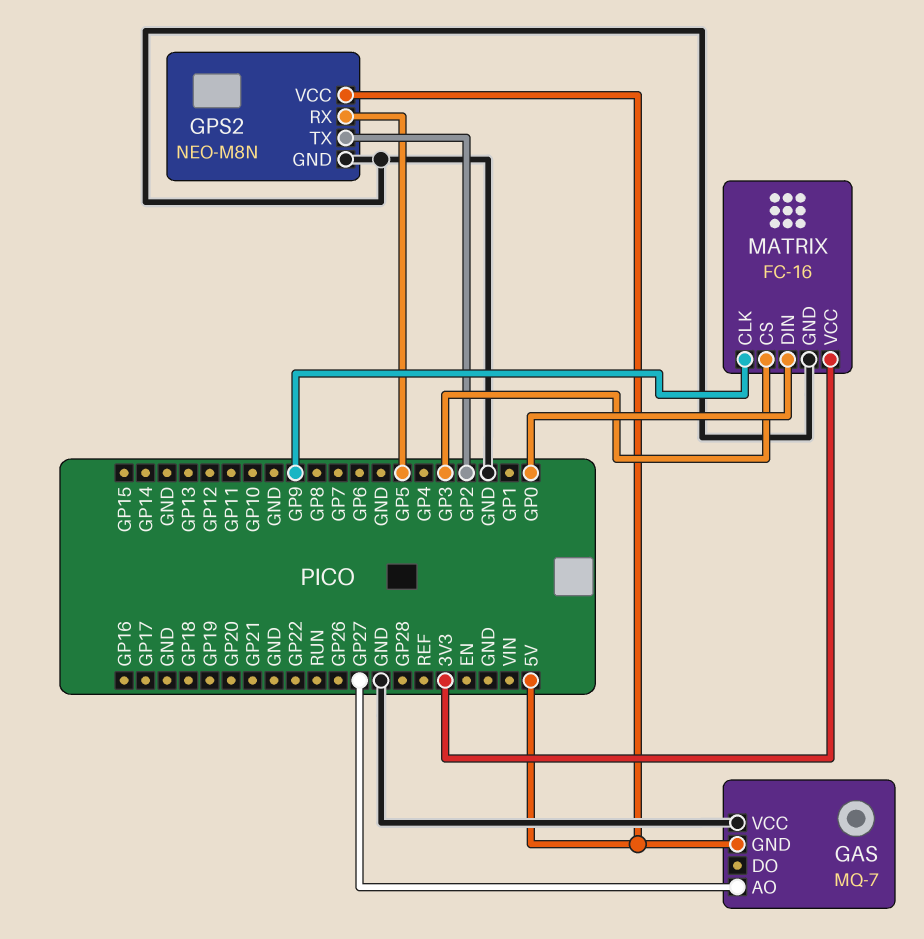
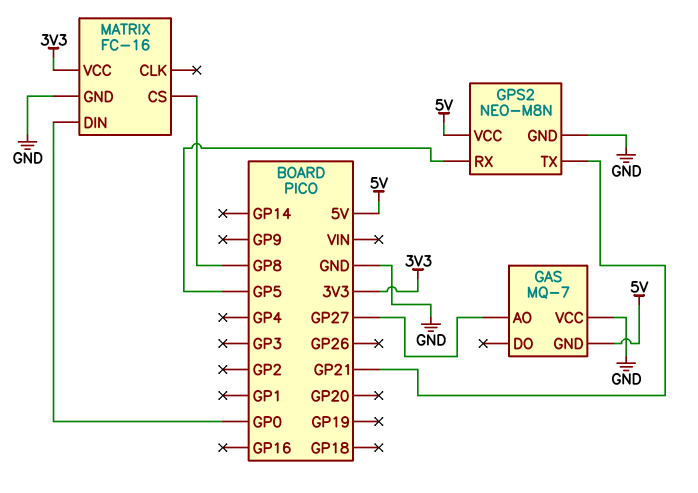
GPS2 pin TX: GP2 -> GP21
MATRIX pin CLK: GP9 -> none
MATRIX pin CS: GP3 -> GP8

